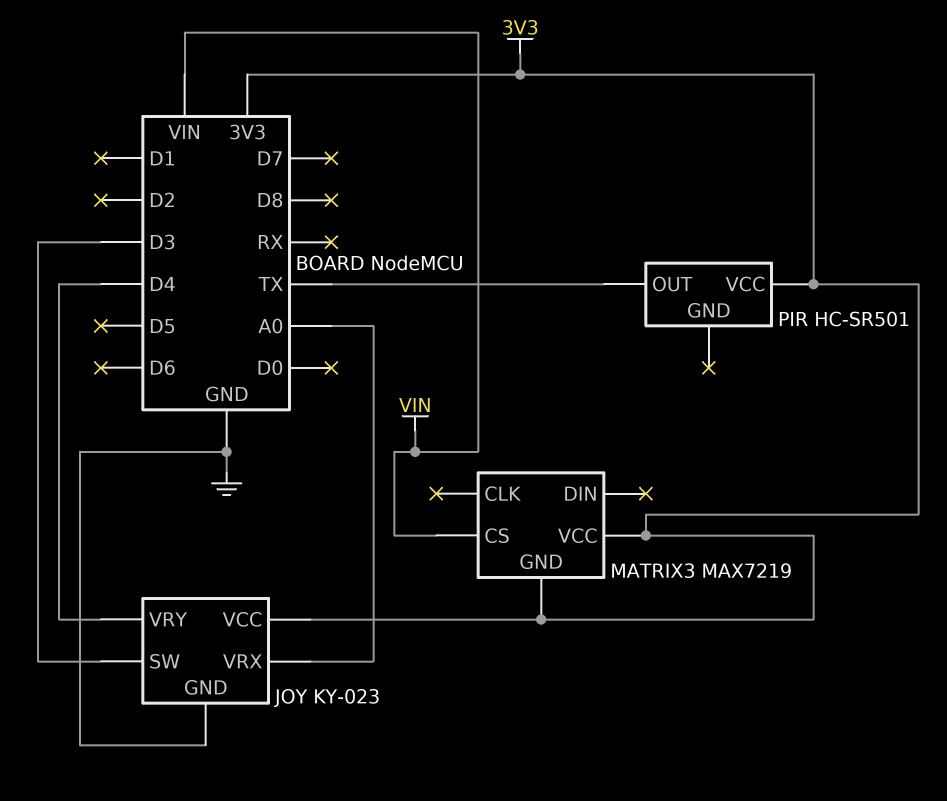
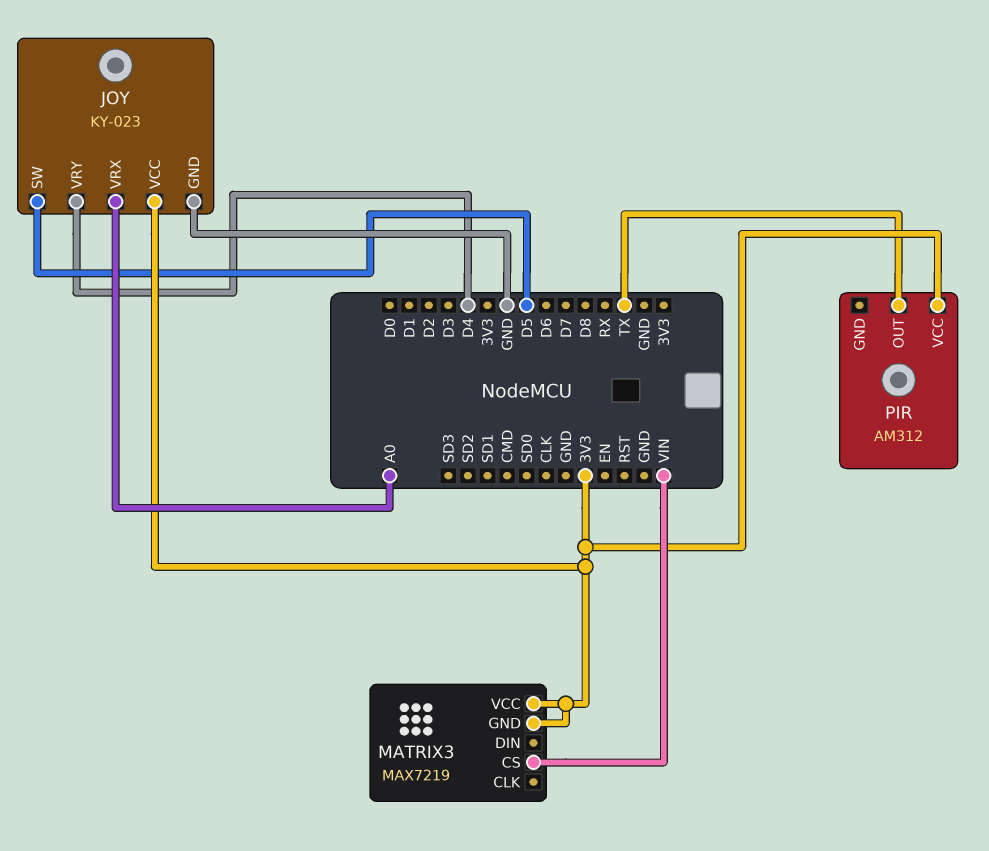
JOY pin SW: D3 -> D5
PIR: HC-SR501 -> AM312

